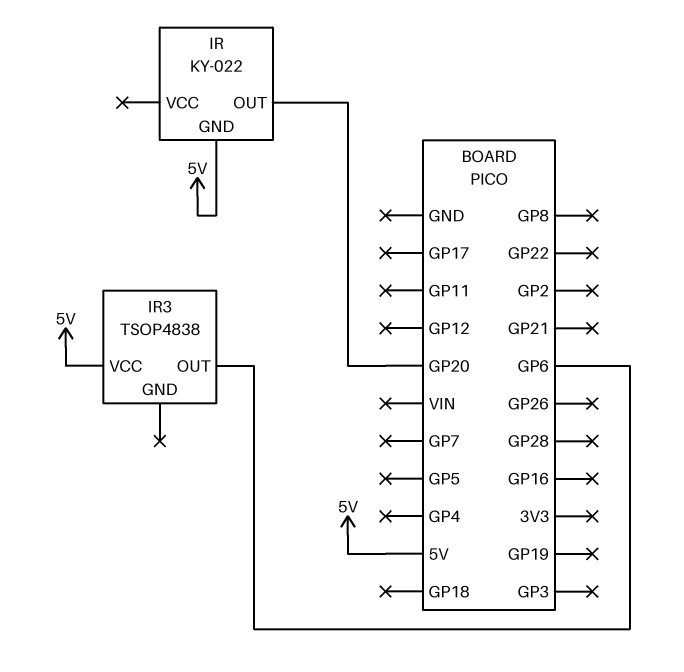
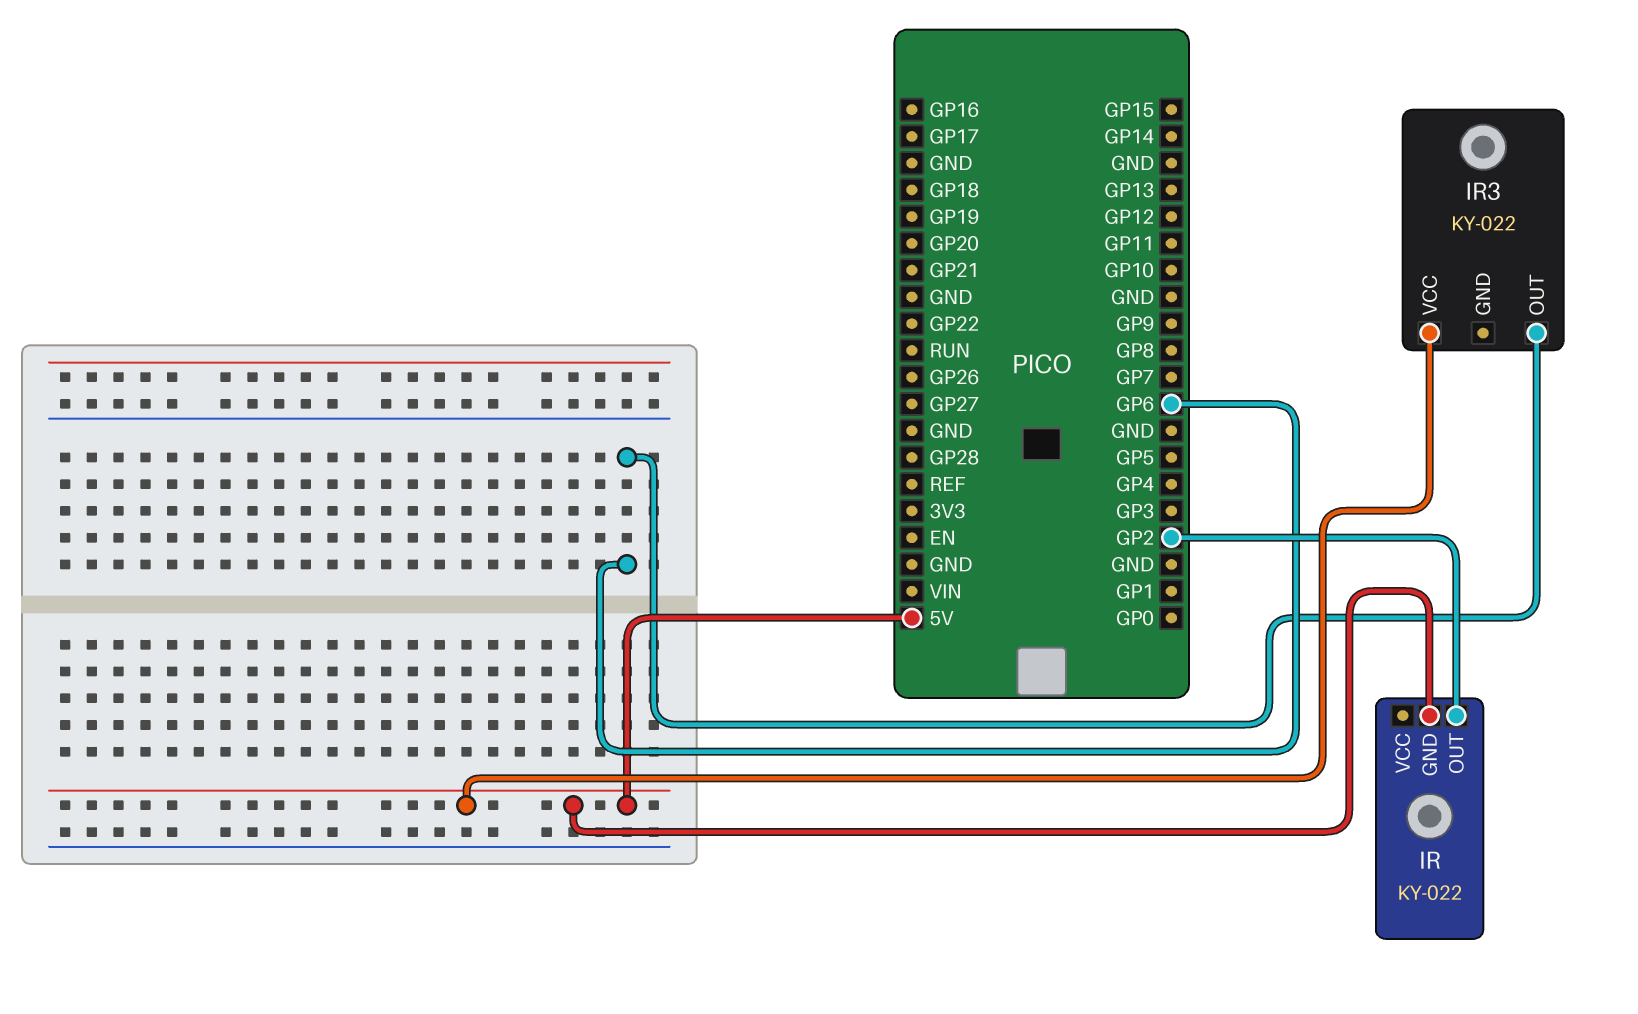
IR pin OUT: GP20 -> GP2
IR3: TSOP4838 -> KY-022

